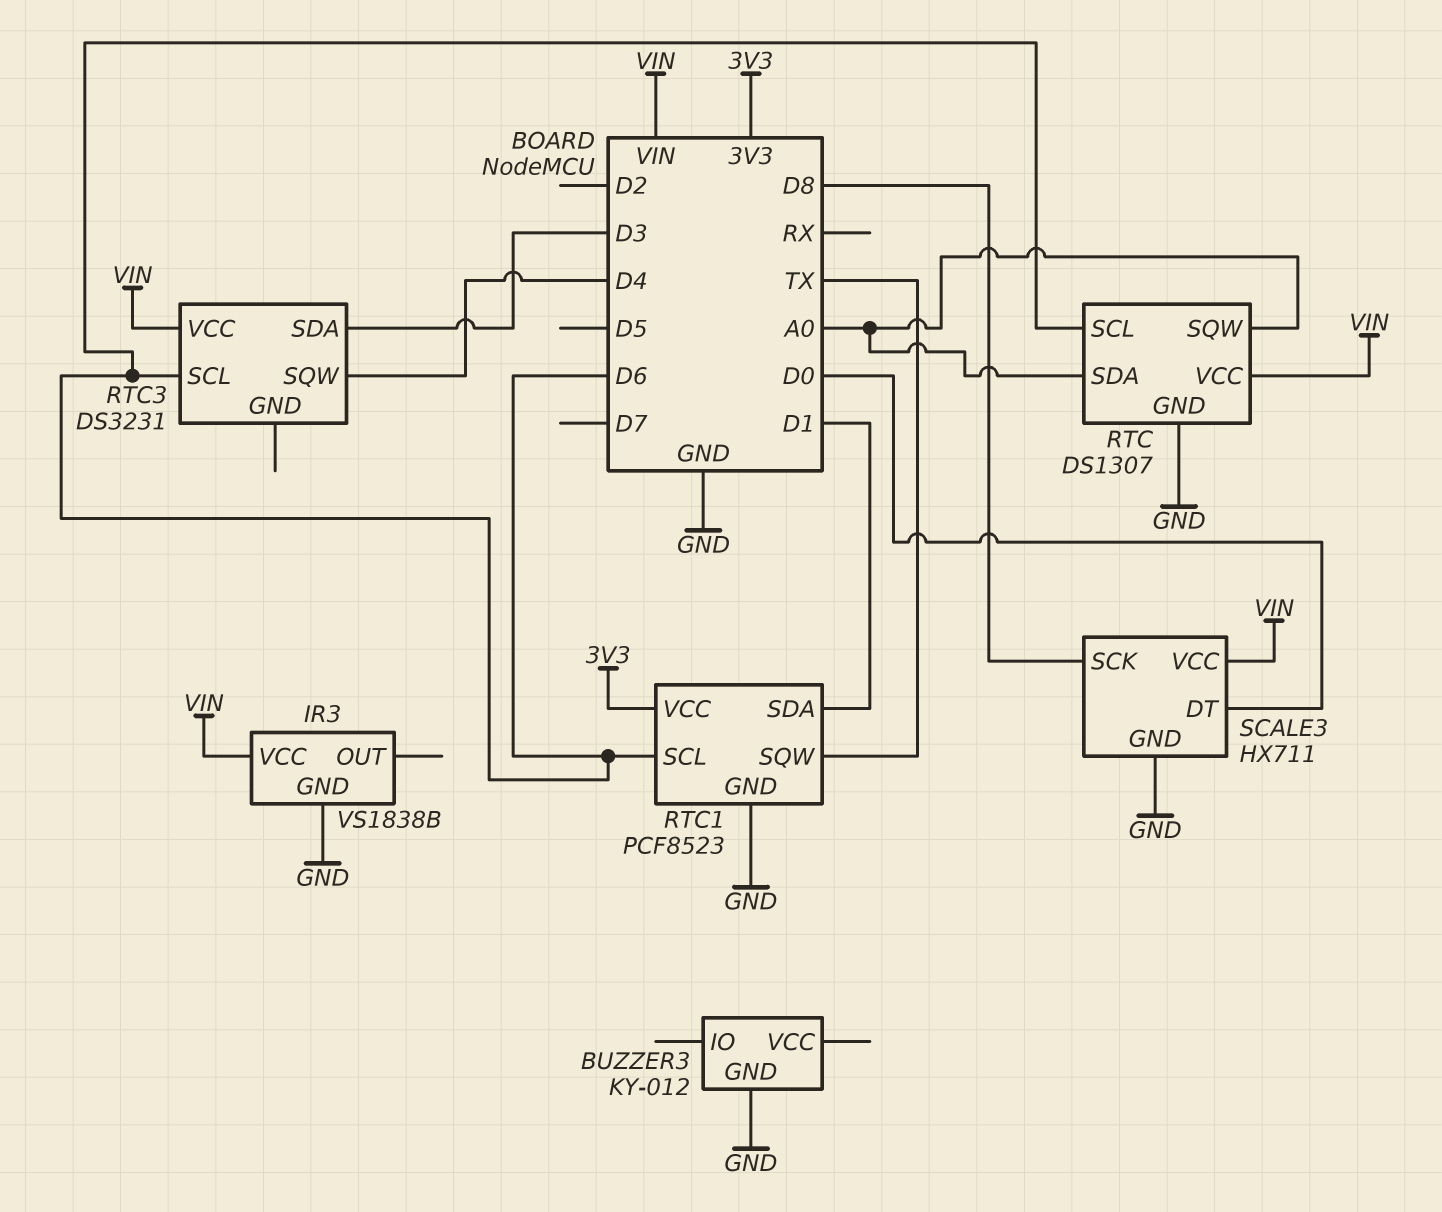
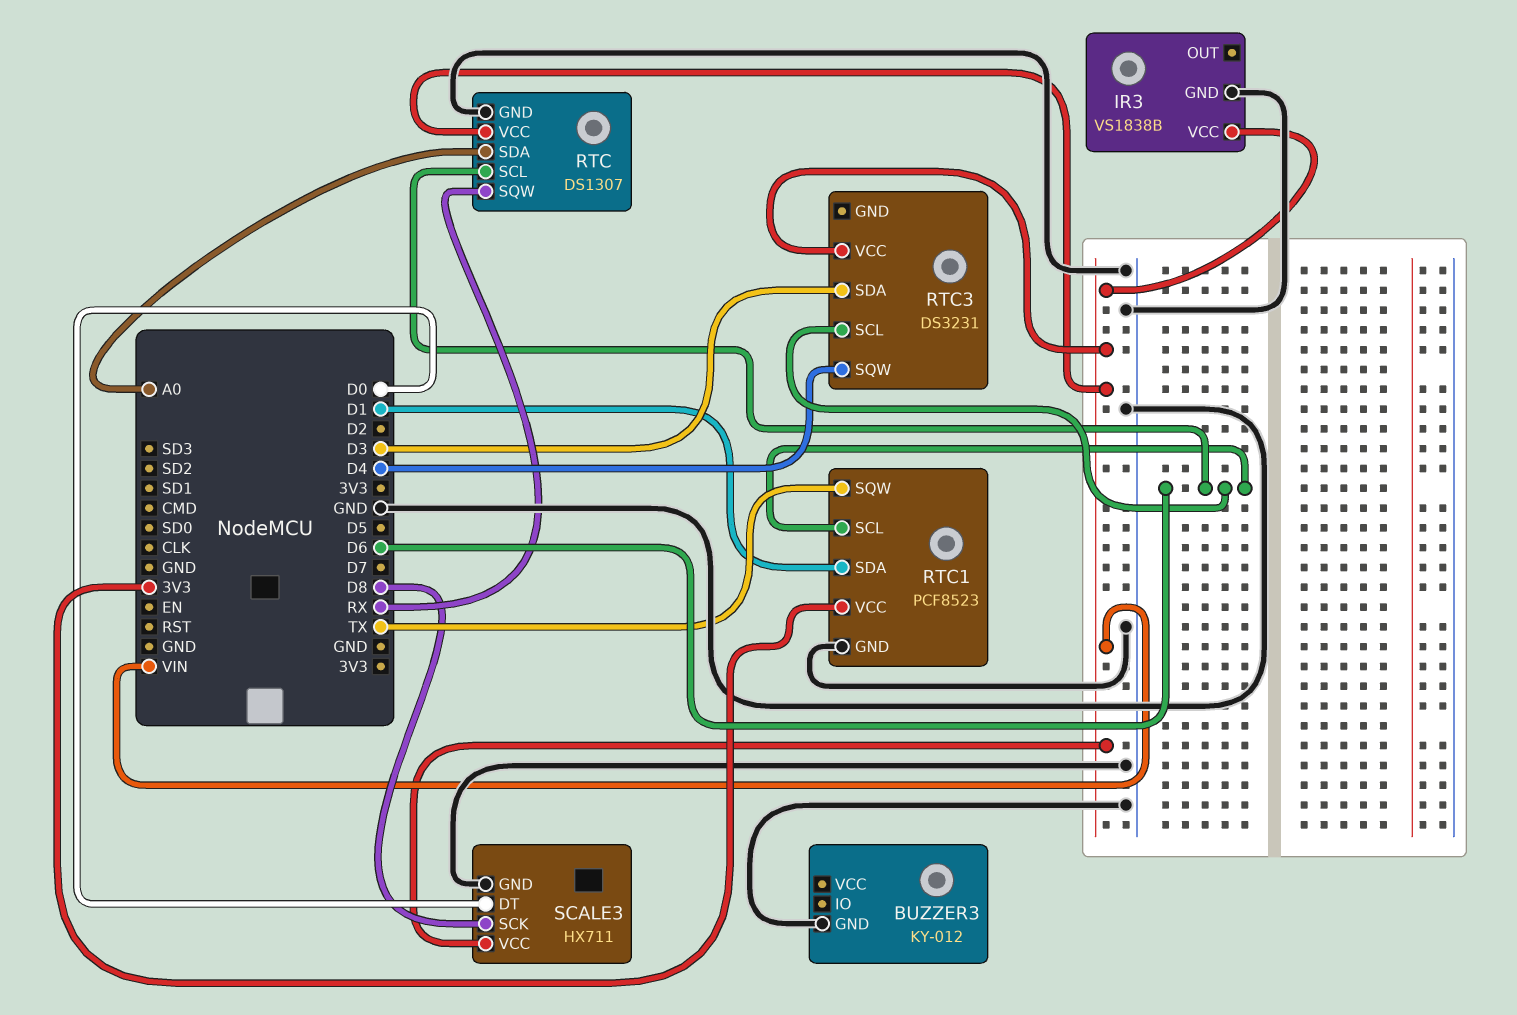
RTC pin SQW: A0 -> RX

